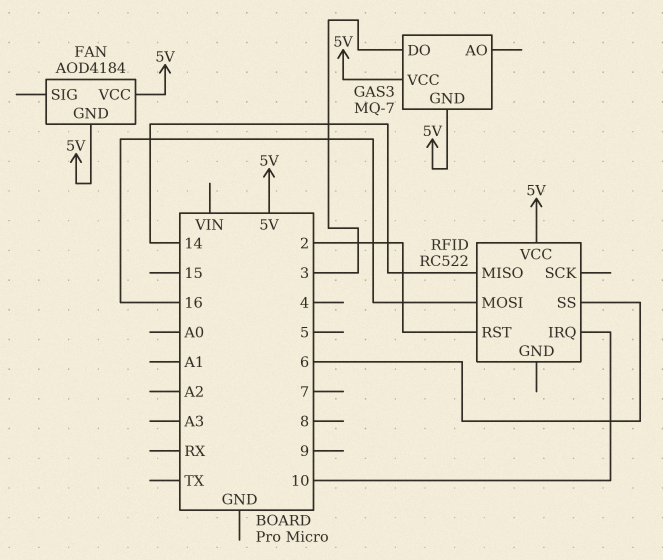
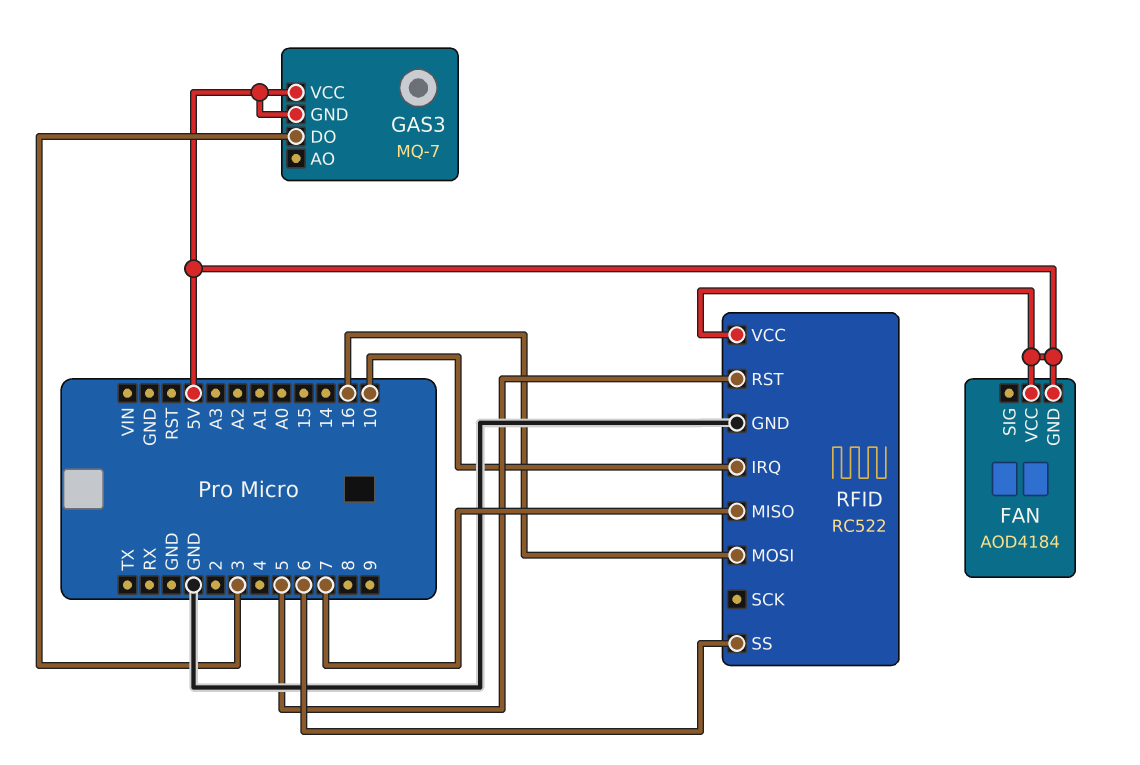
RFID pin GND: none -> GND
RFID pin MISO: 14 -> 7
RFID pin RST: 2 -> 5

